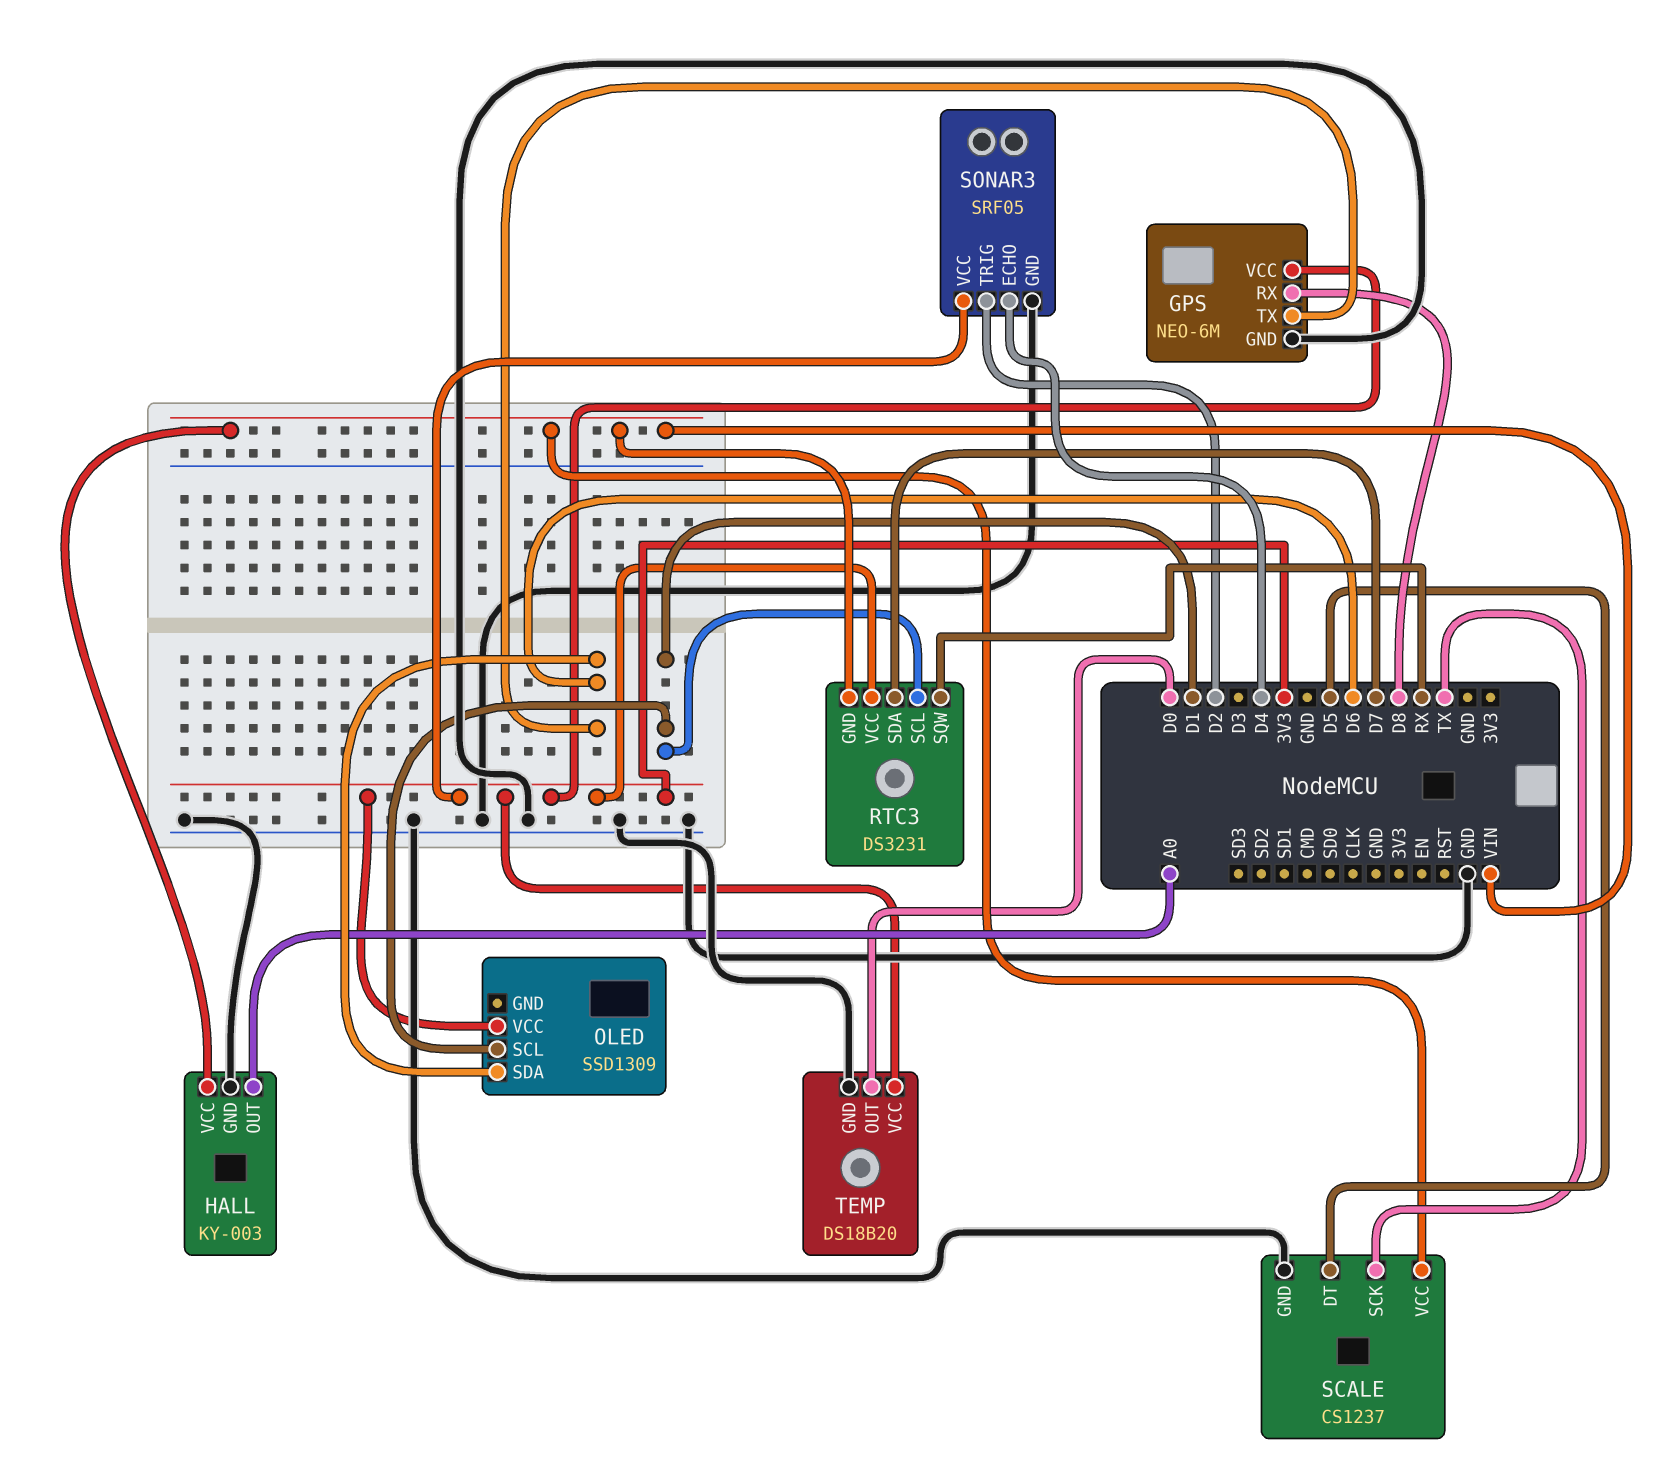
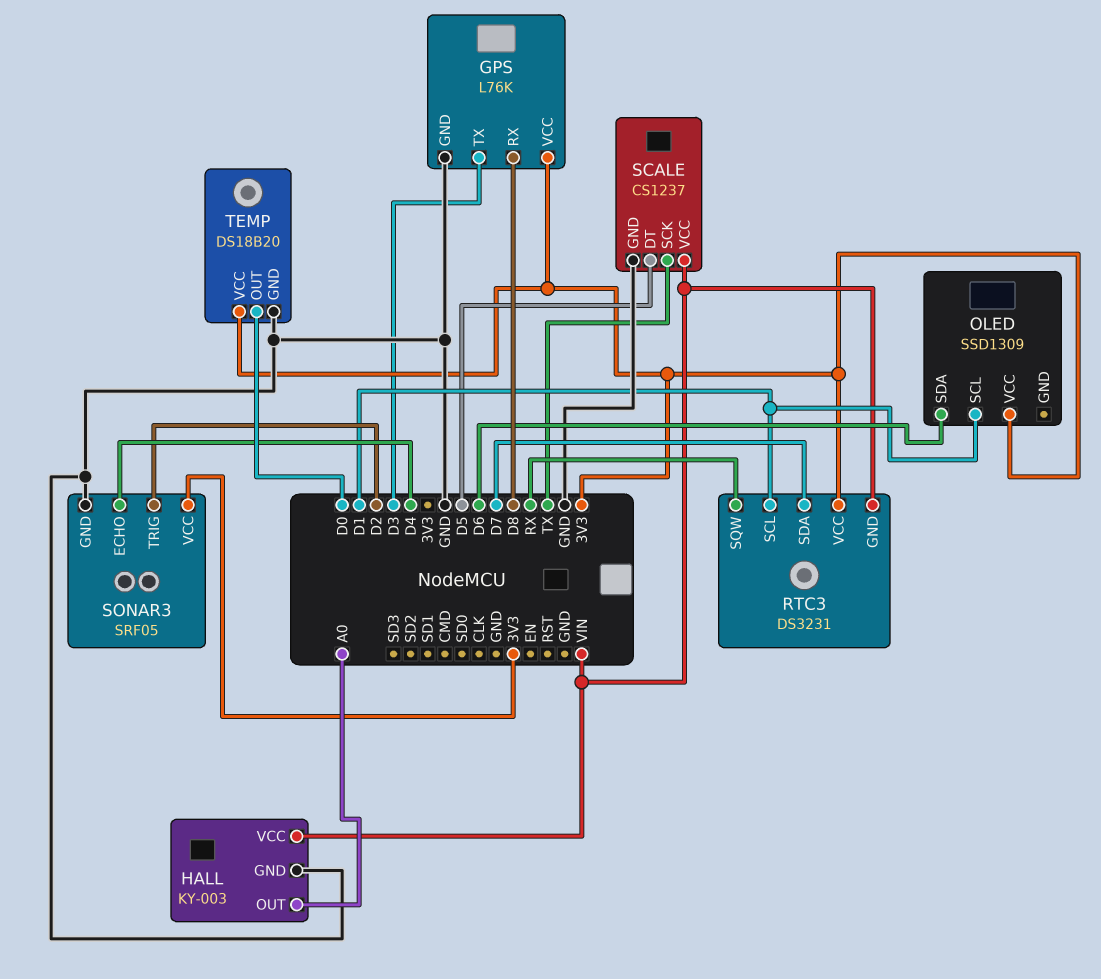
GPS: NEO-6M -> L76K
GPS pin TX: D6 -> D3

